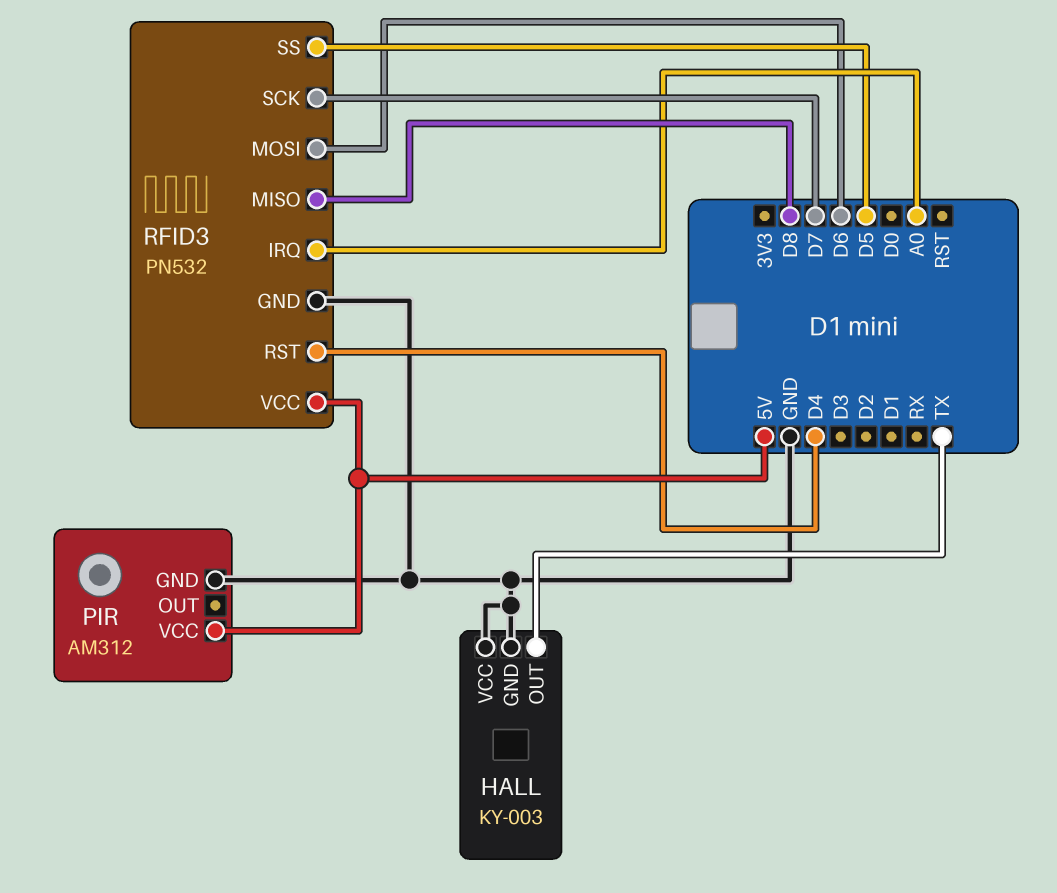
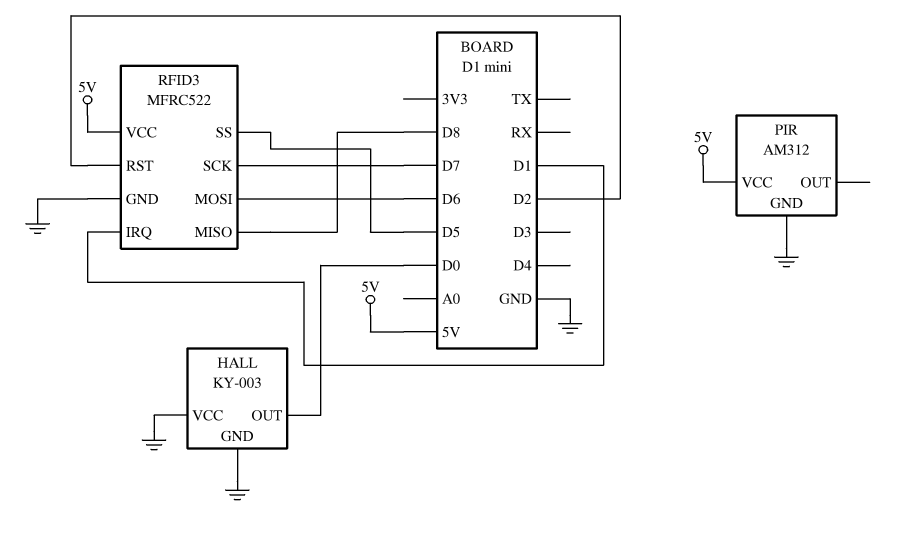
HALL pin OUT: TX -> D0
RFID3: PN532 -> MFRC522
RFID3 pin IRQ: A0 -> D1
RFID3 pin RST: D4 -> D2

